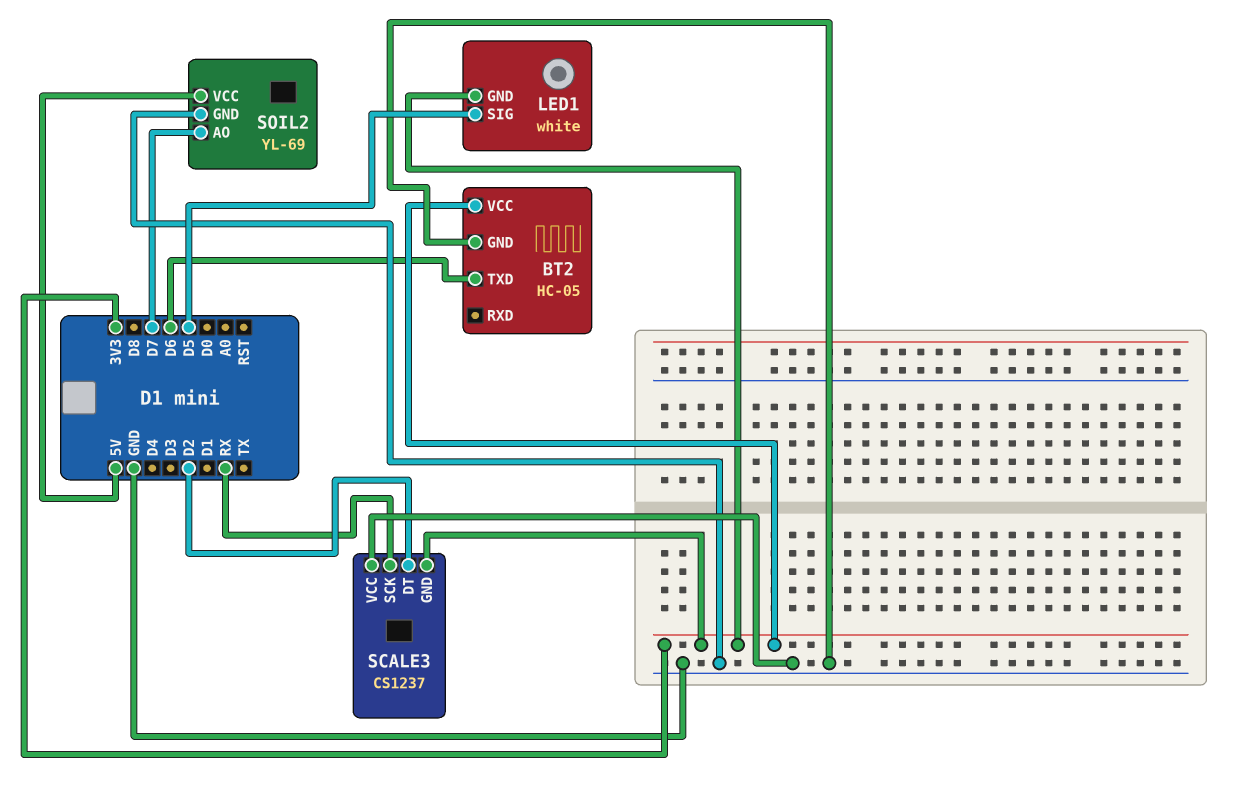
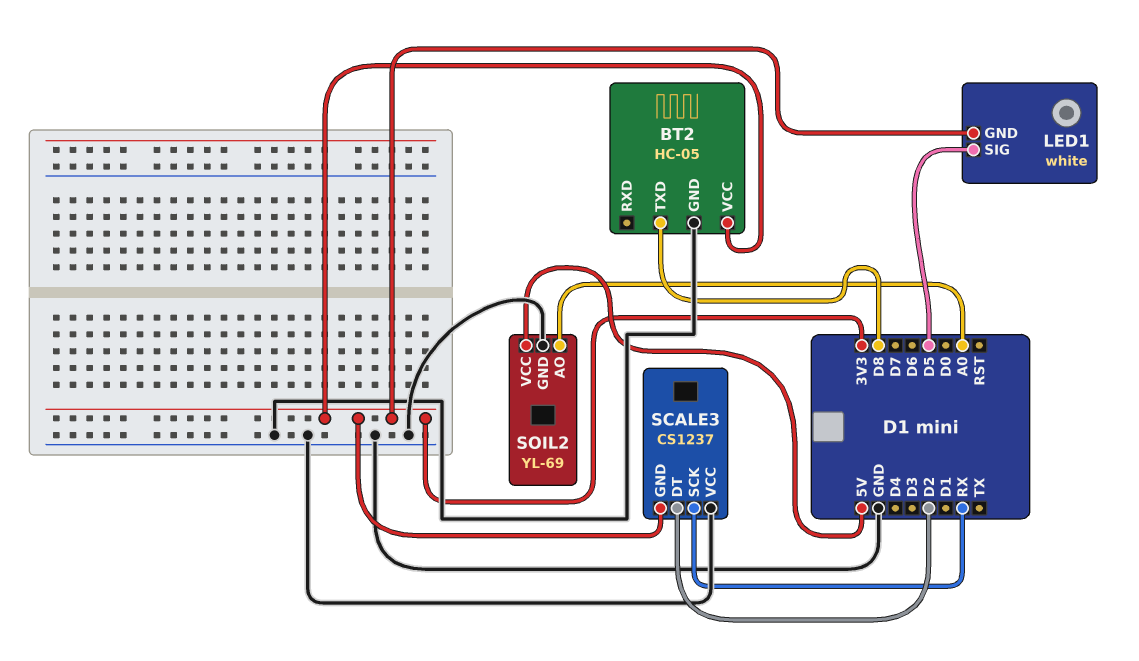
BT2 pin TXD: D6 -> D8
SOIL2 pin AO: D7 -> A0

